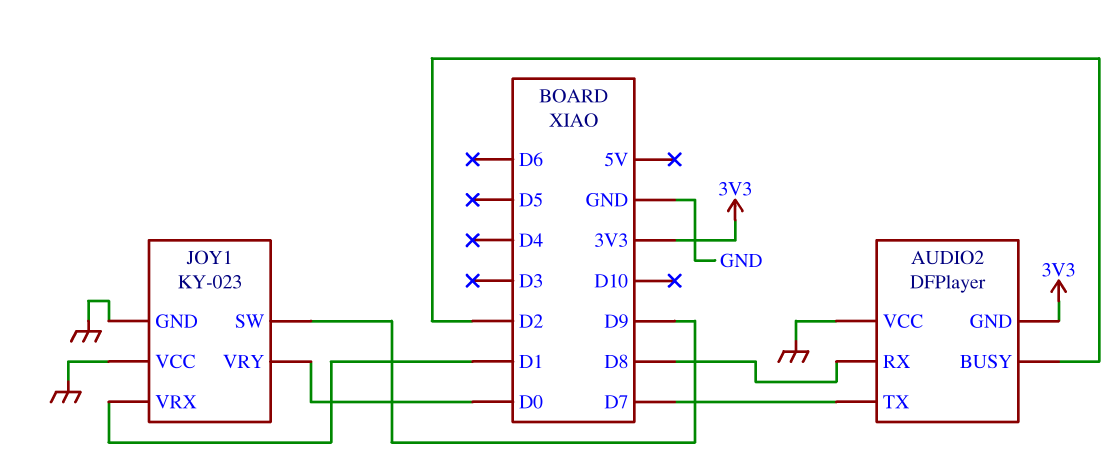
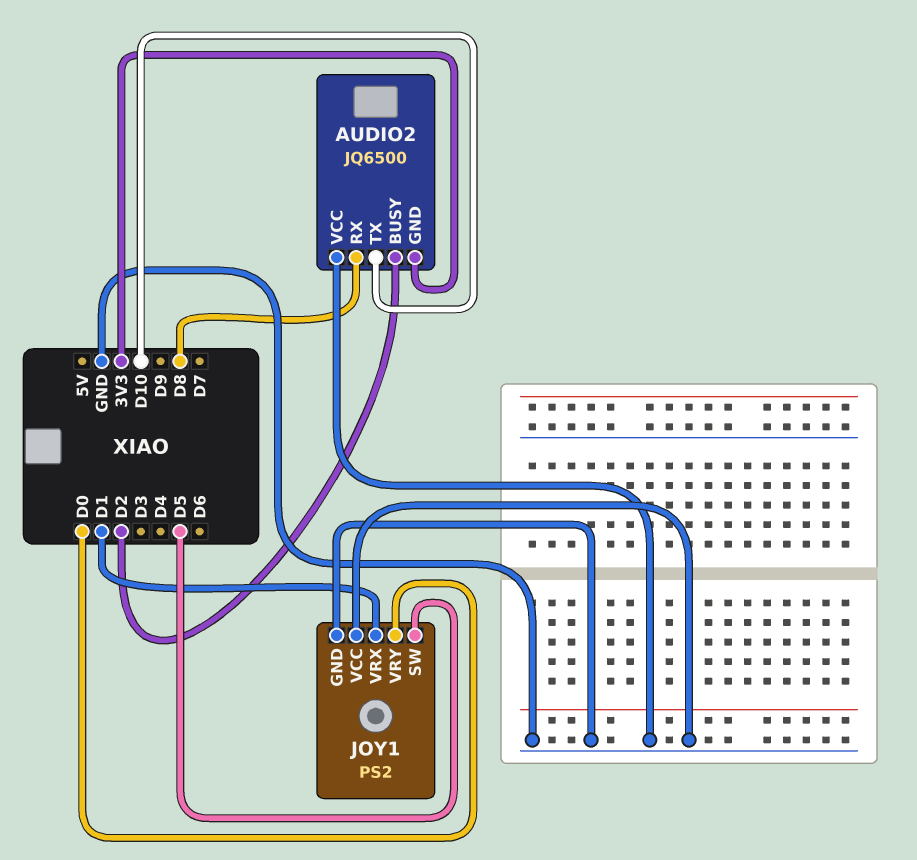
AUDIO2: DFPlayer -> JQ6500
AUDIO2 pin TX: D7 -> D10
JOY1: KY-023 -> PS2
JOY1 pin SW: D9 -> D5

